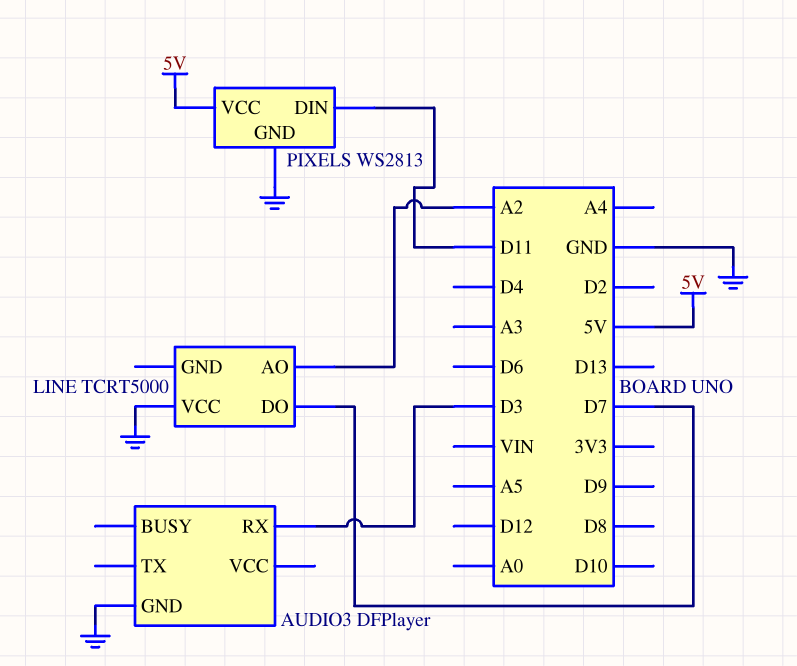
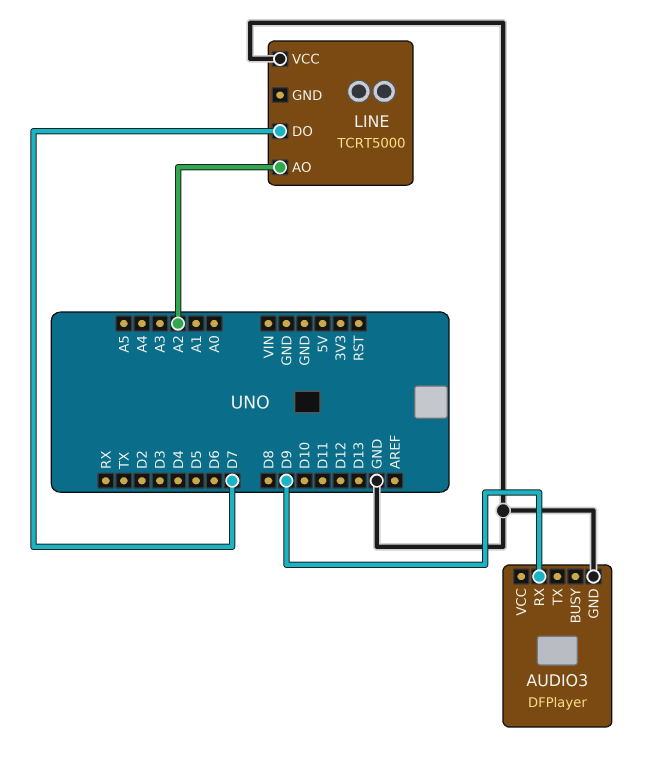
AUDIO3 pin RX: D3 -> D9
PIXELS: WS2813 -> none
PIXELS pin DIN: D11 -> none
PIXELS pin GND: GND -> none
PIXELS pin VCC: 5V -> none

